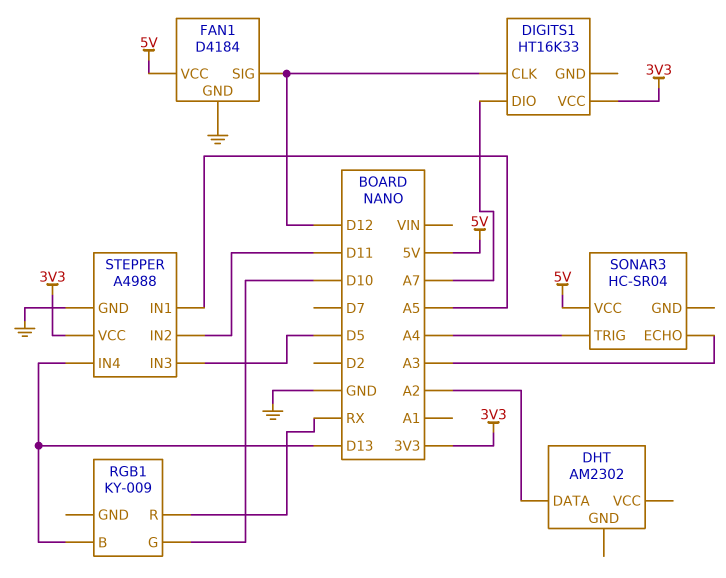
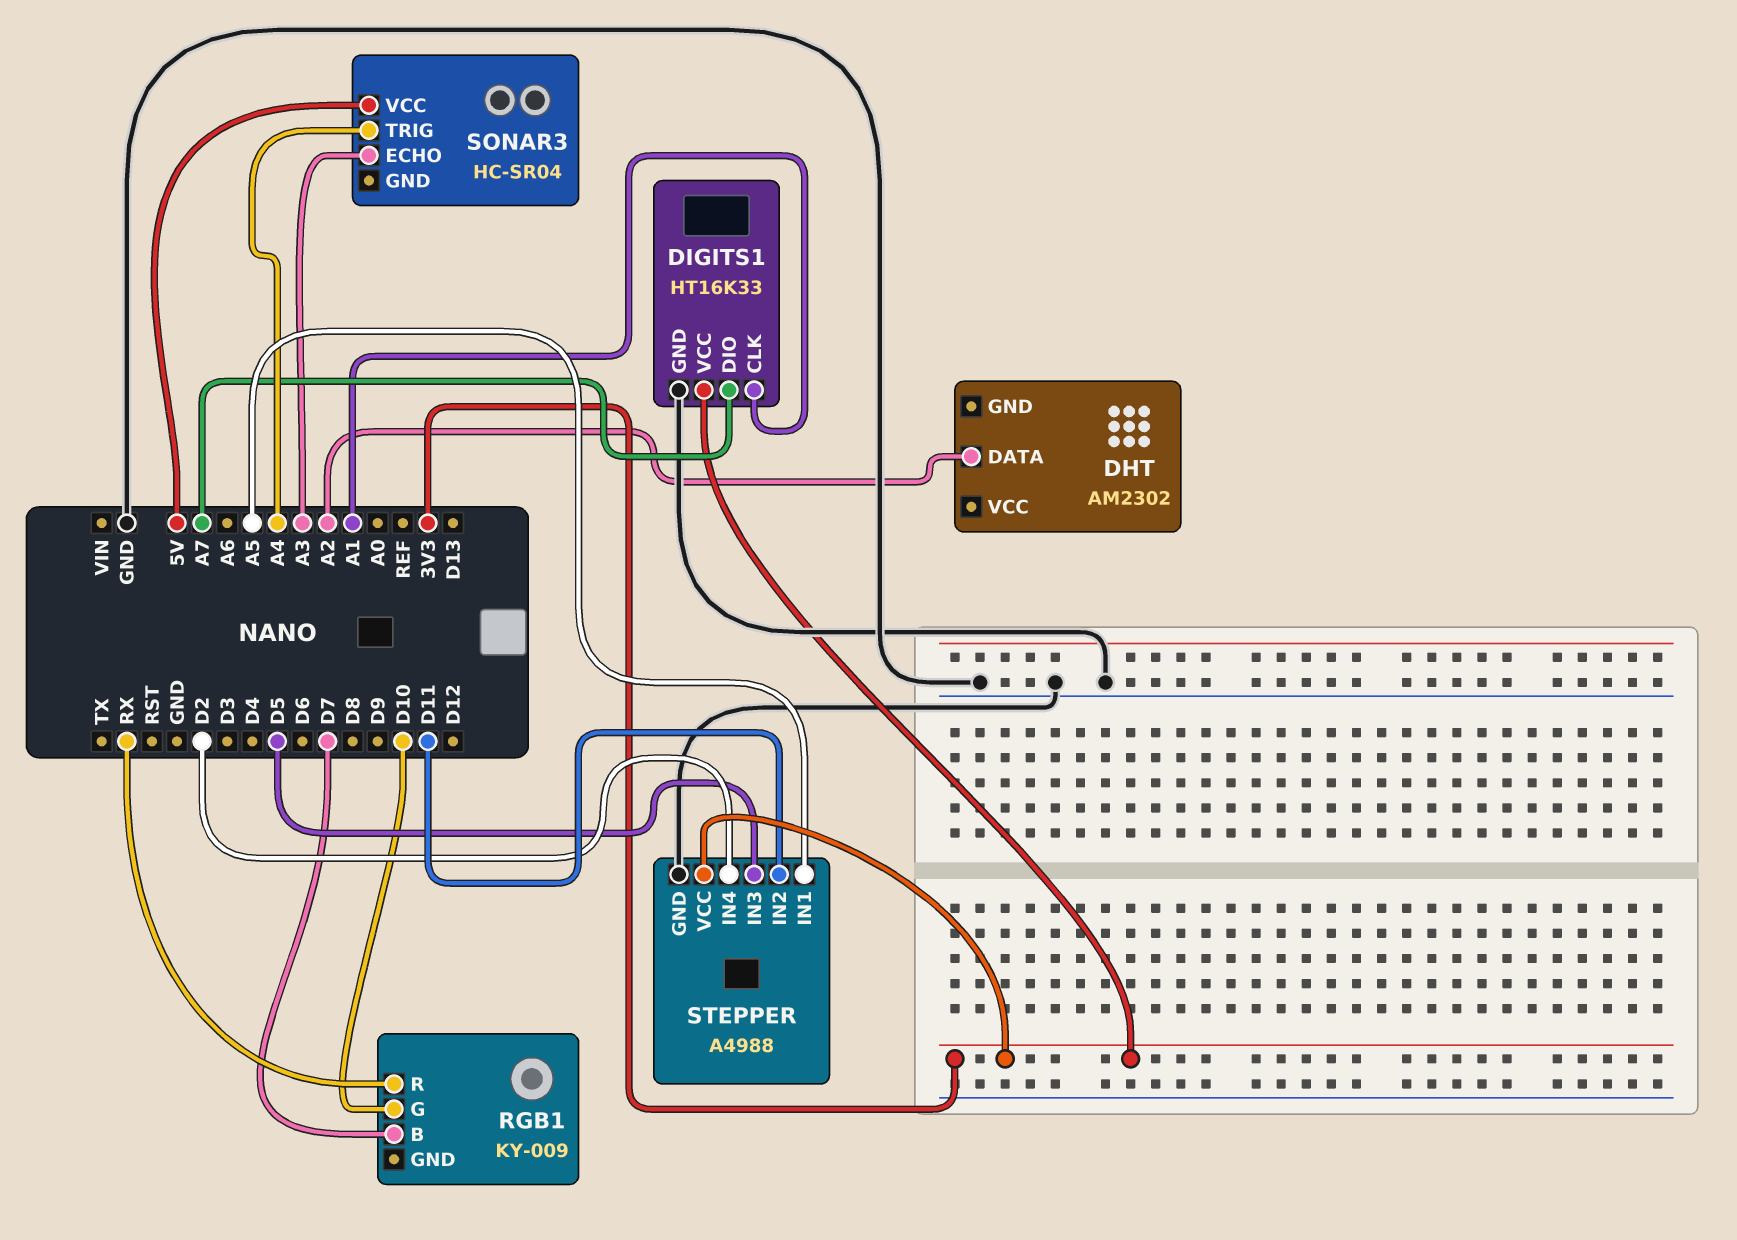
DIGITS1 pin CLK: D12 -> A1
DIGITS1 pin GND: none -> GND
FAN1: D4184 -> none
FAN1 pin GND: GND -> none
FAN1 pin SIG: D12 -> none
FAN1 pin VCC: 5V -> none
RGB1 pin B: D13 -> D7
STEPPER pin IN4: D13 -> D2

